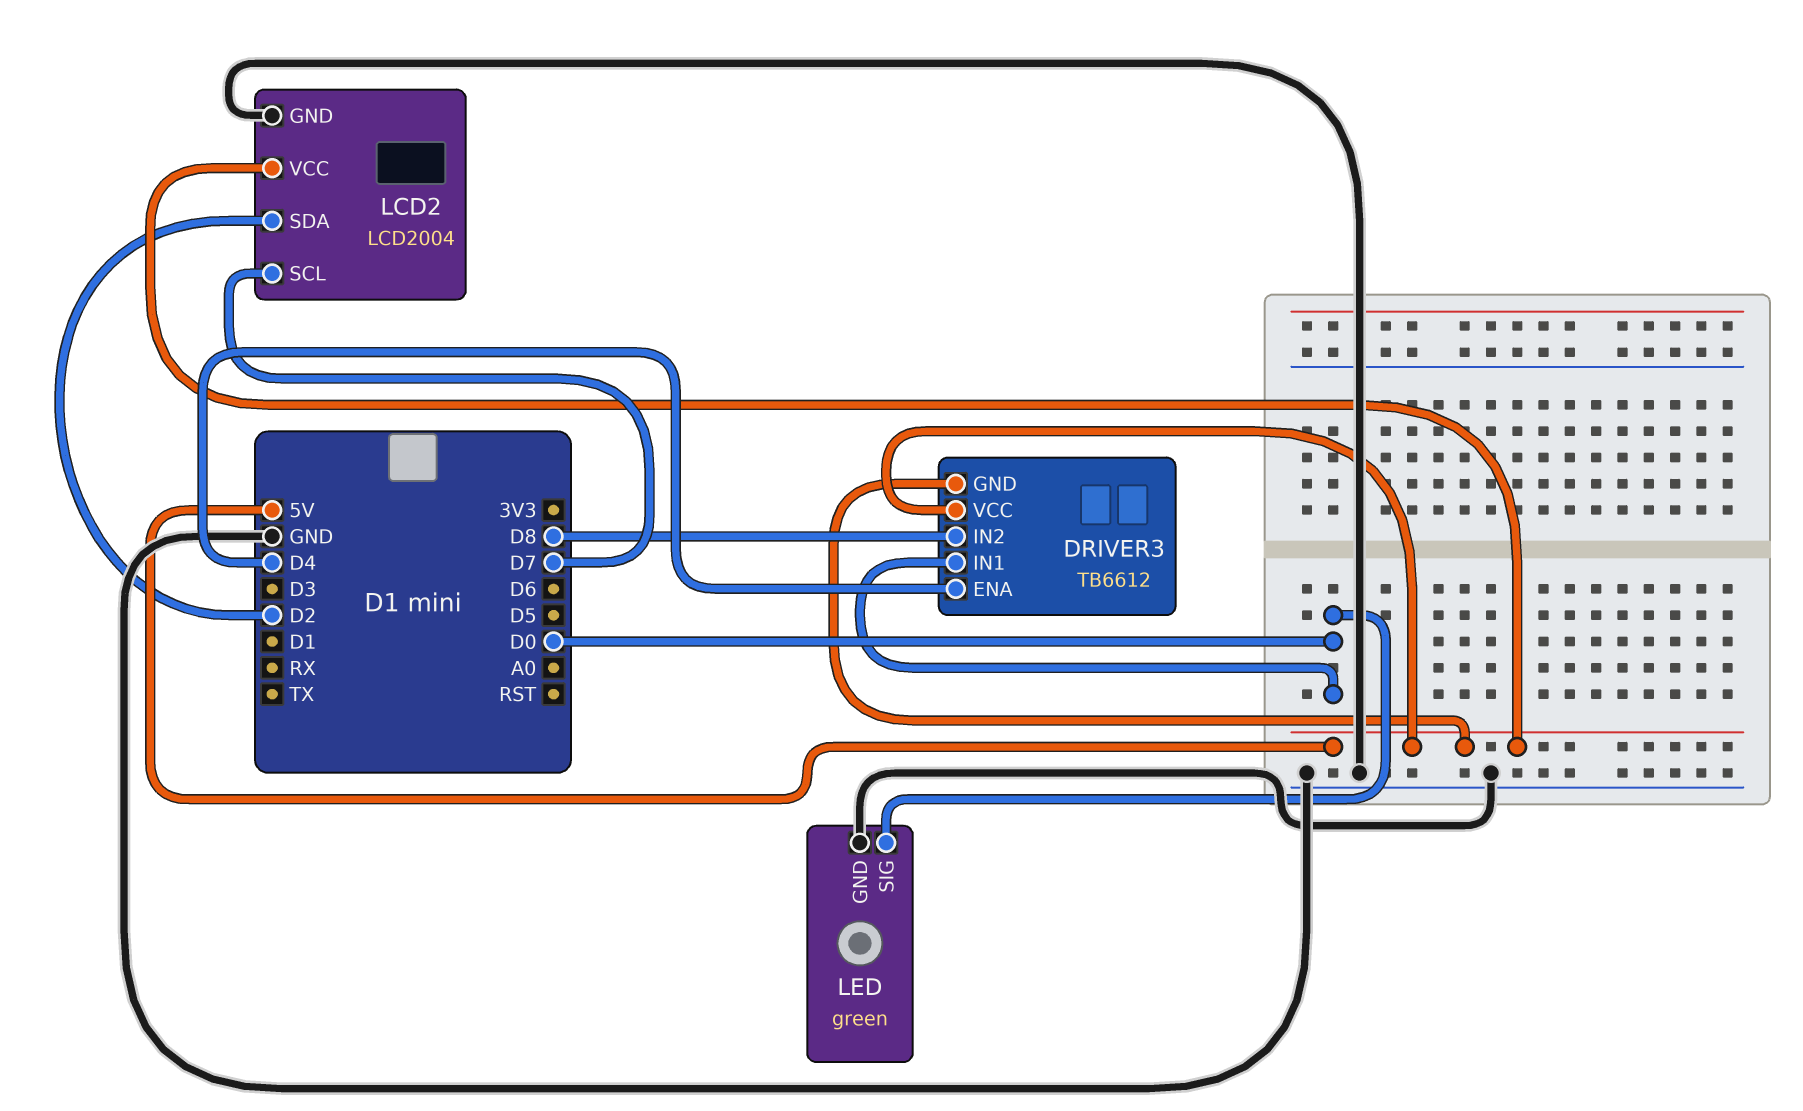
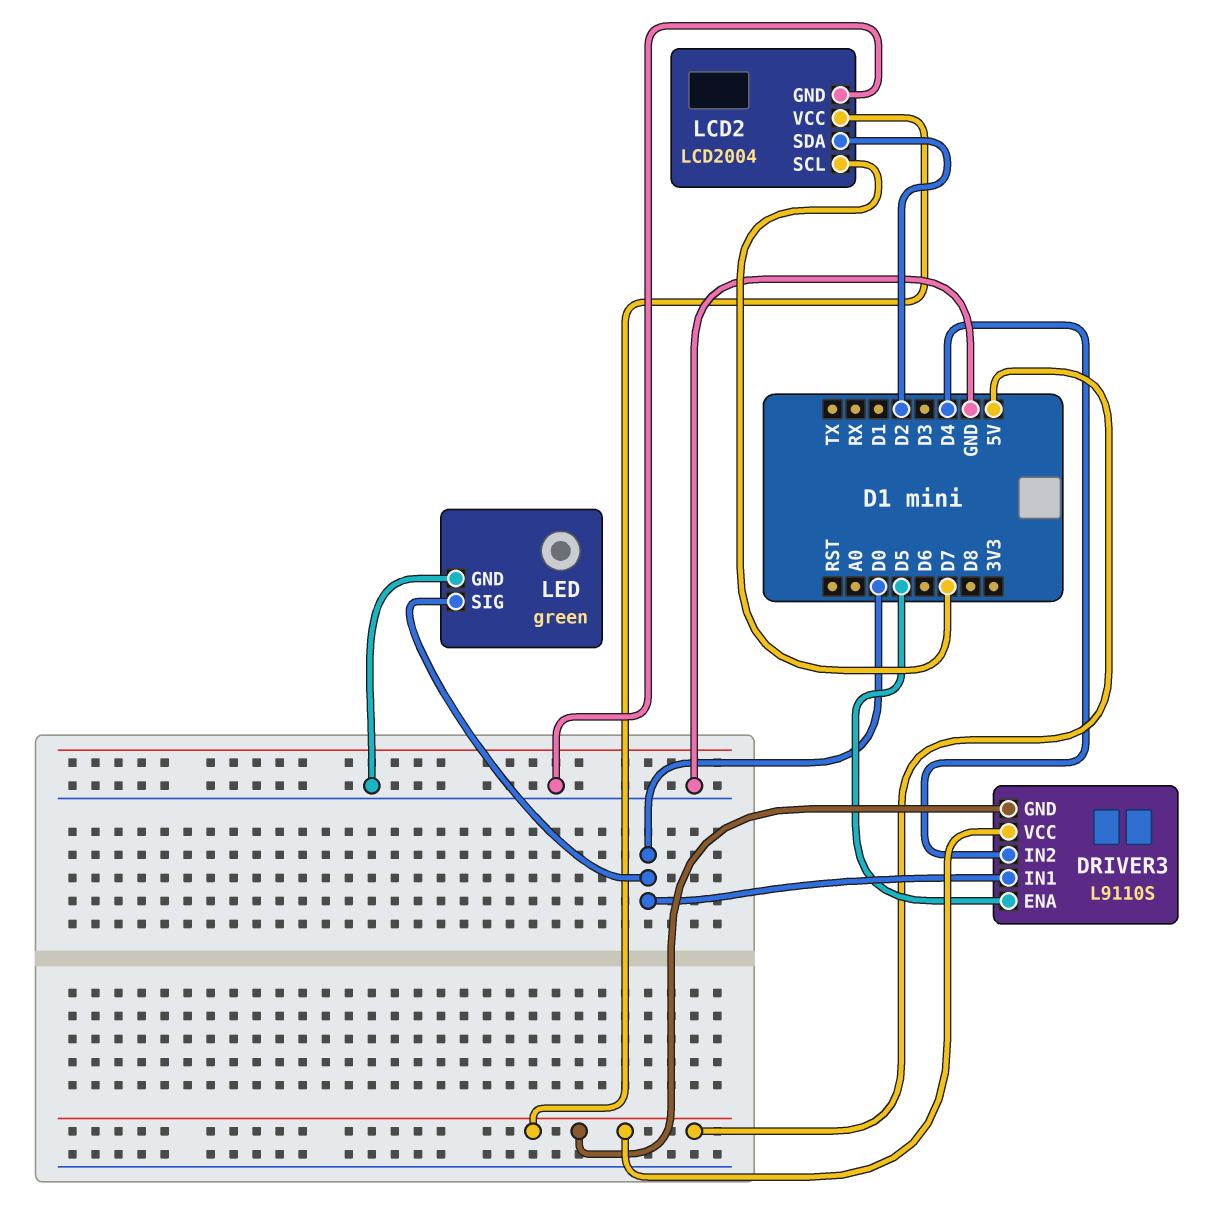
DRIVER3: TB6612 -> L9110S
DRIVER3 pin ENA: D4 -> D5
DRIVER3 pin IN2: D8 -> D4

